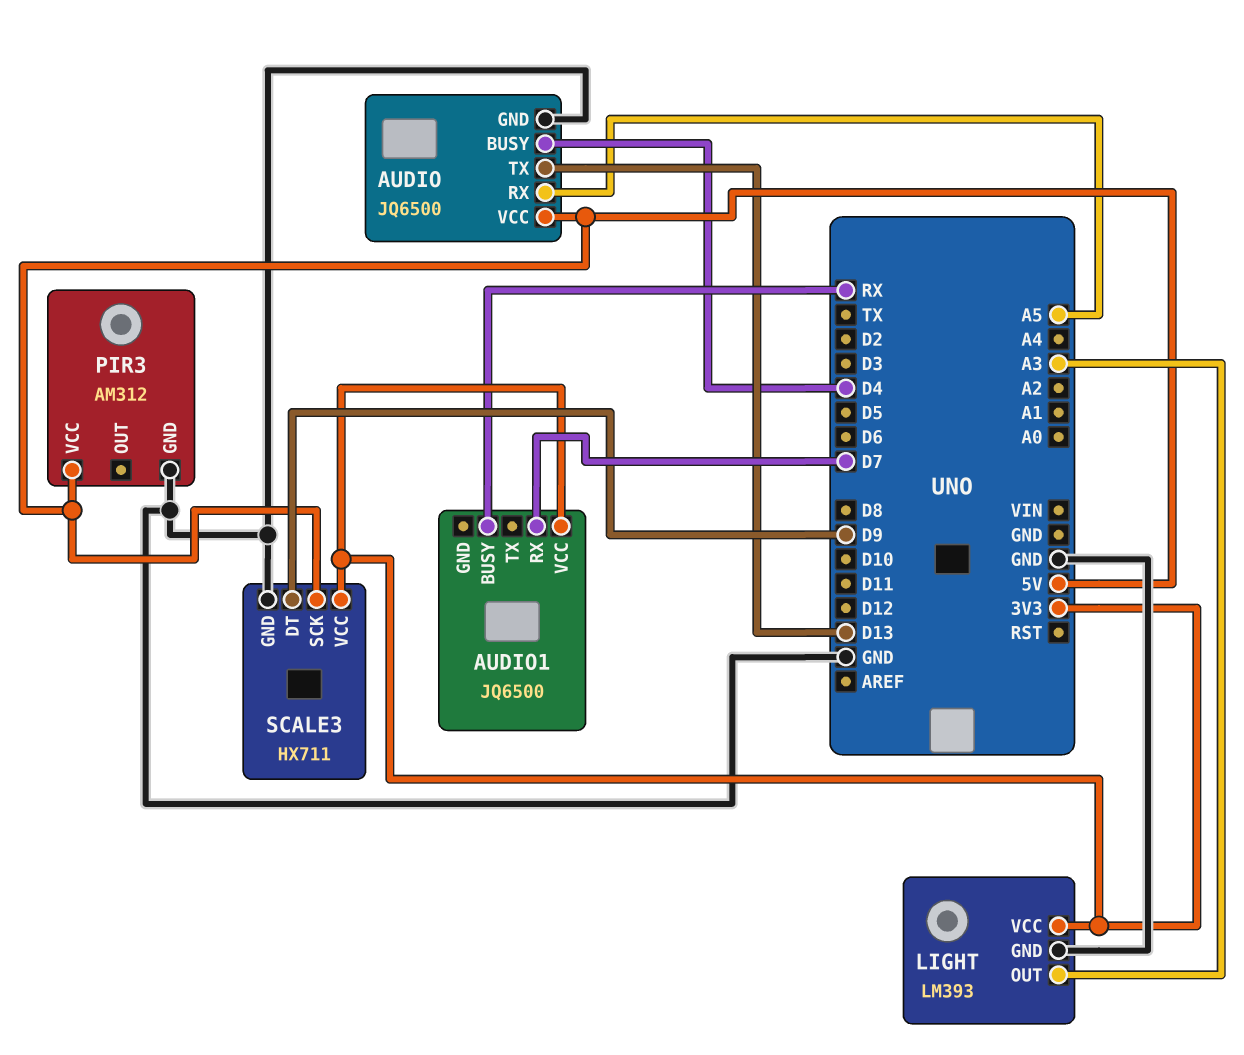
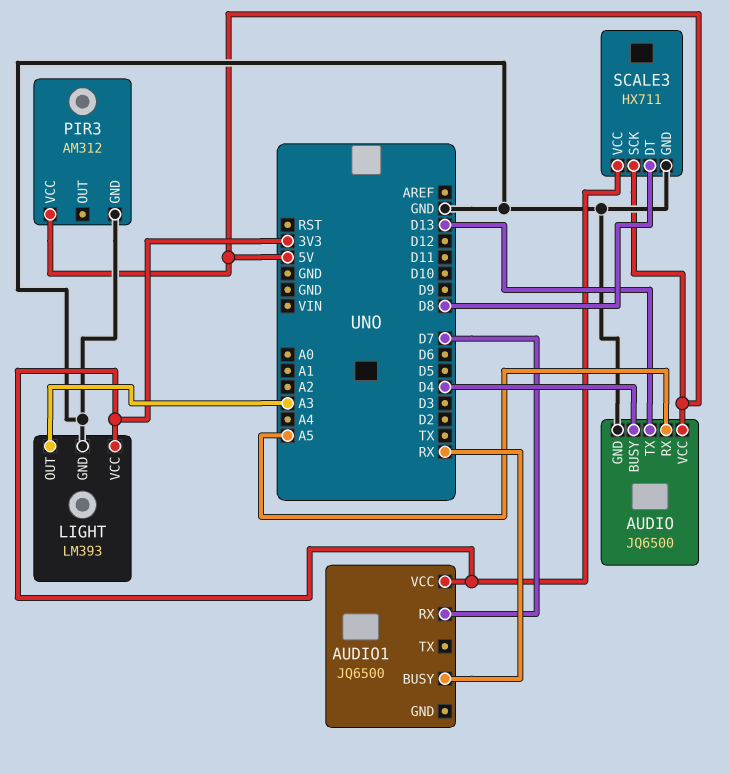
SCALE3 pin DT: D9 -> D8

